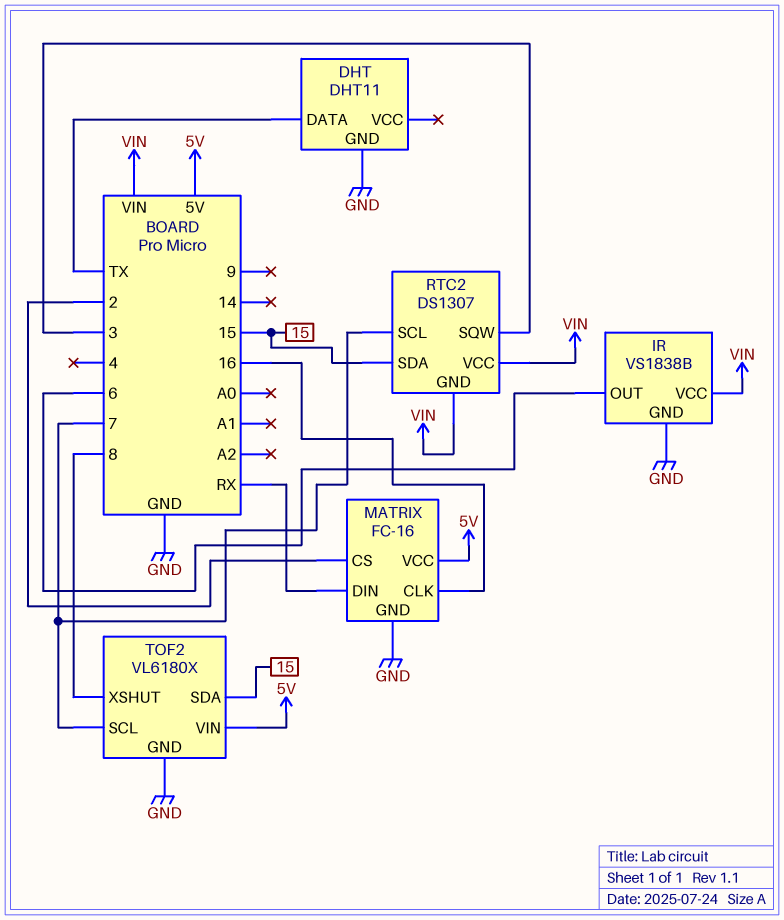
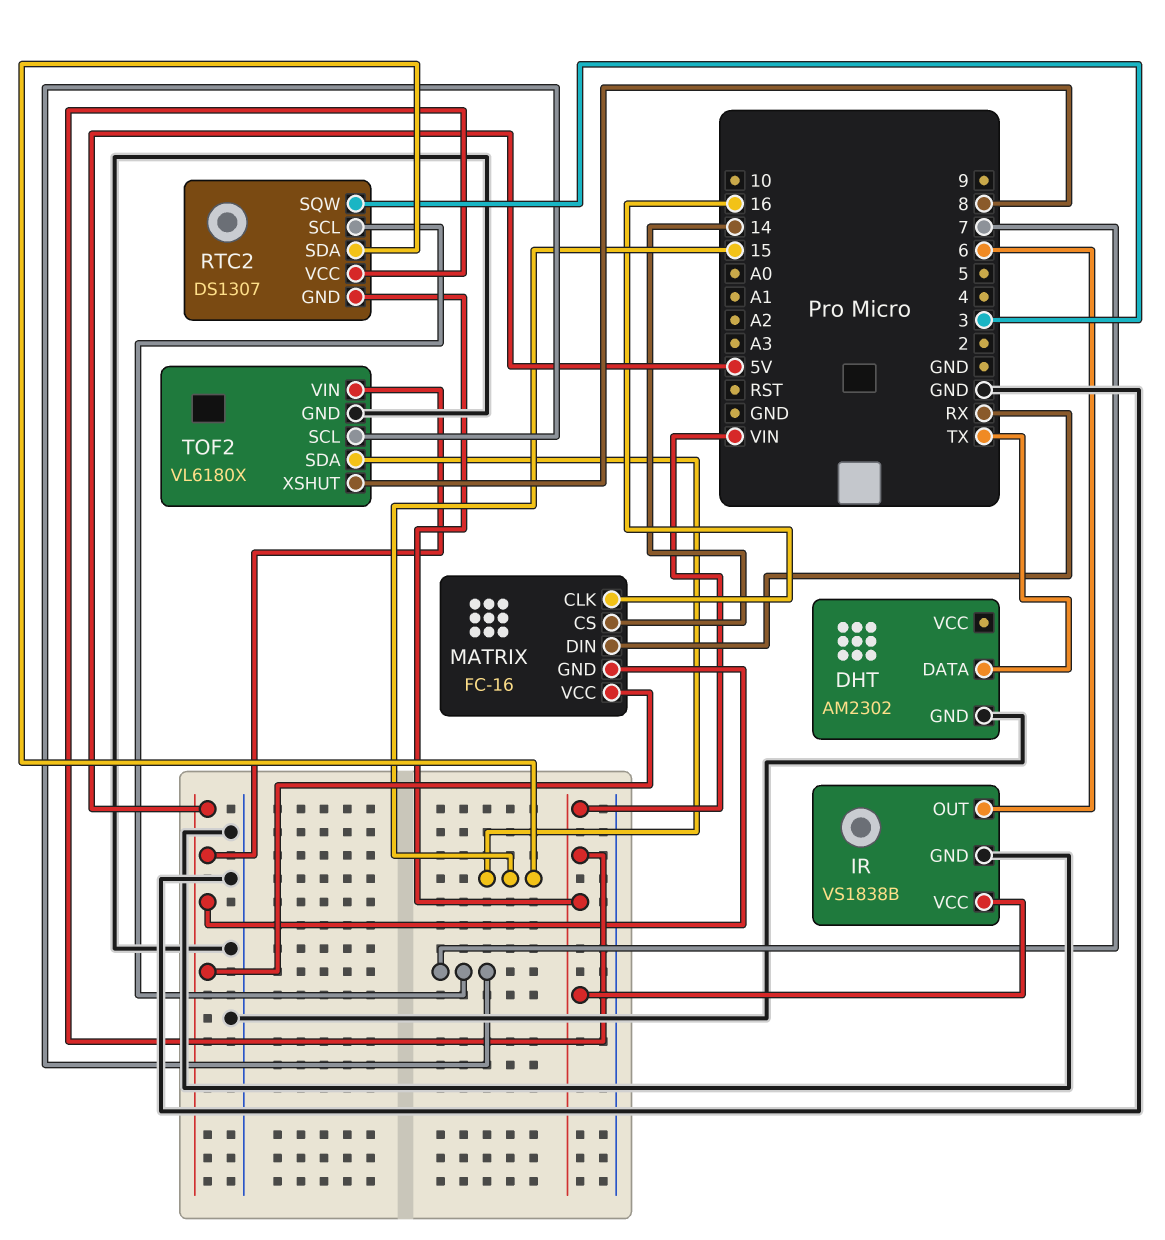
DHT: DHT11 -> AM2302
MATRIX pin CS: 2 -> 14
MATRIX pin GND: GND -> 5V

